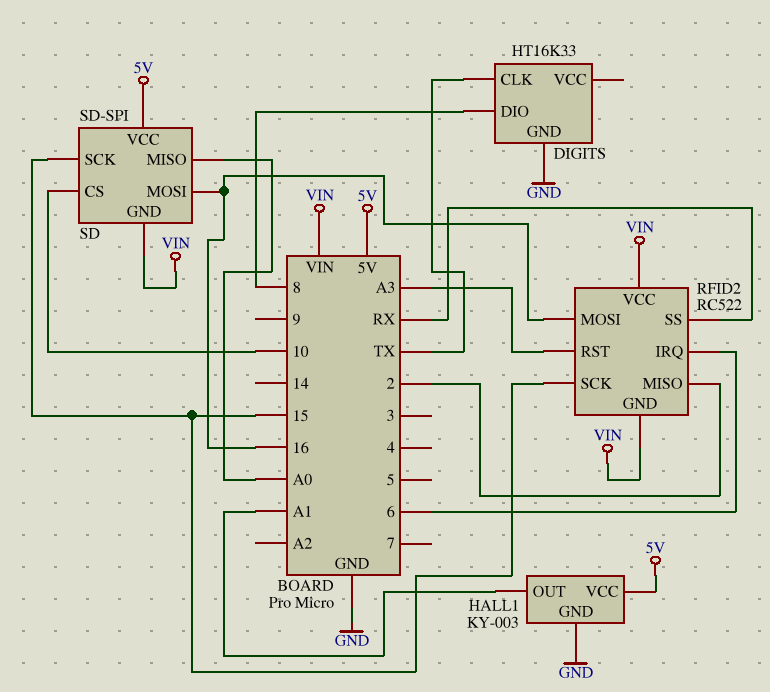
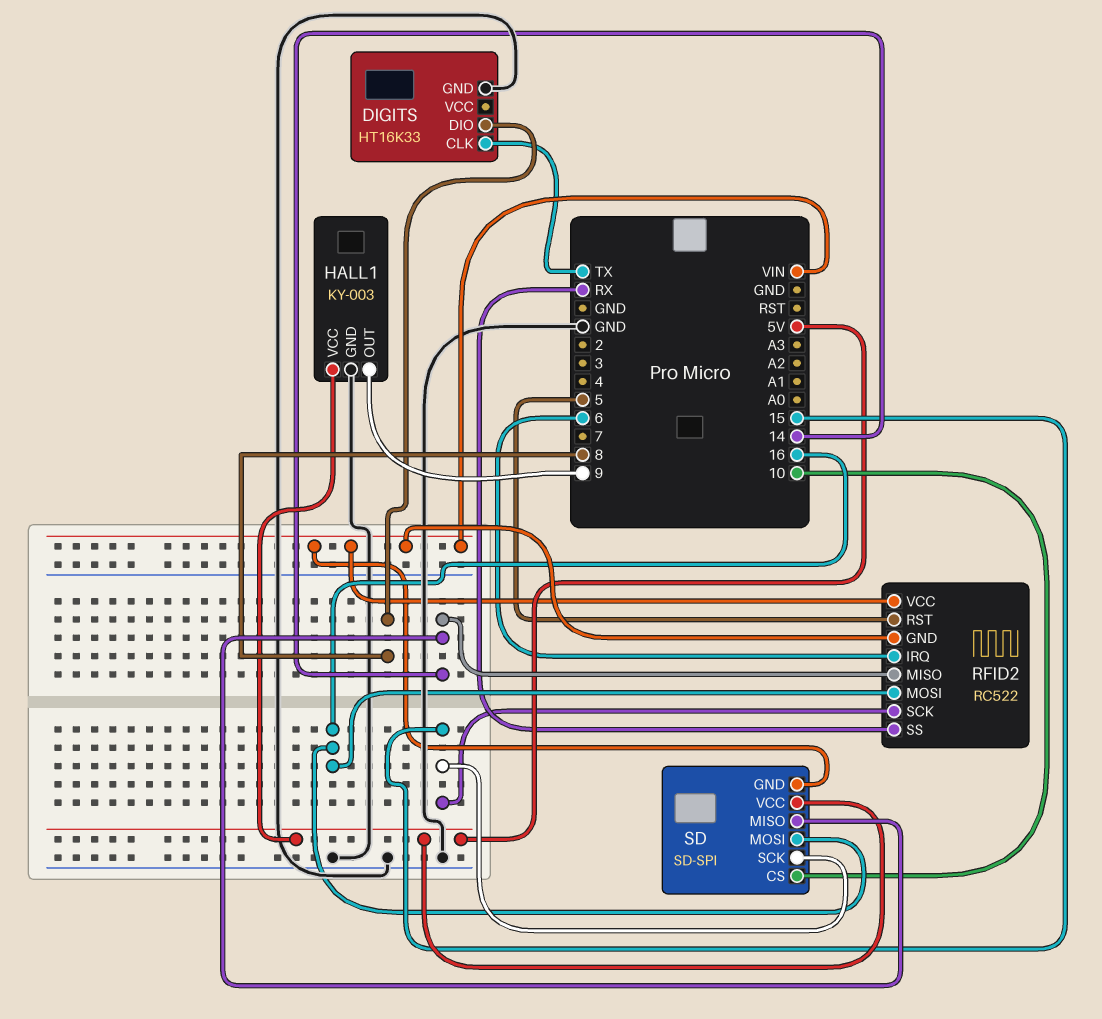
HALL1 pin OUT: A1 -> 9
RFID2 pin MISO: 2 -> 14
RFID2 pin RST: A3 -> 5
SD pin MISO: A0 -> 14

